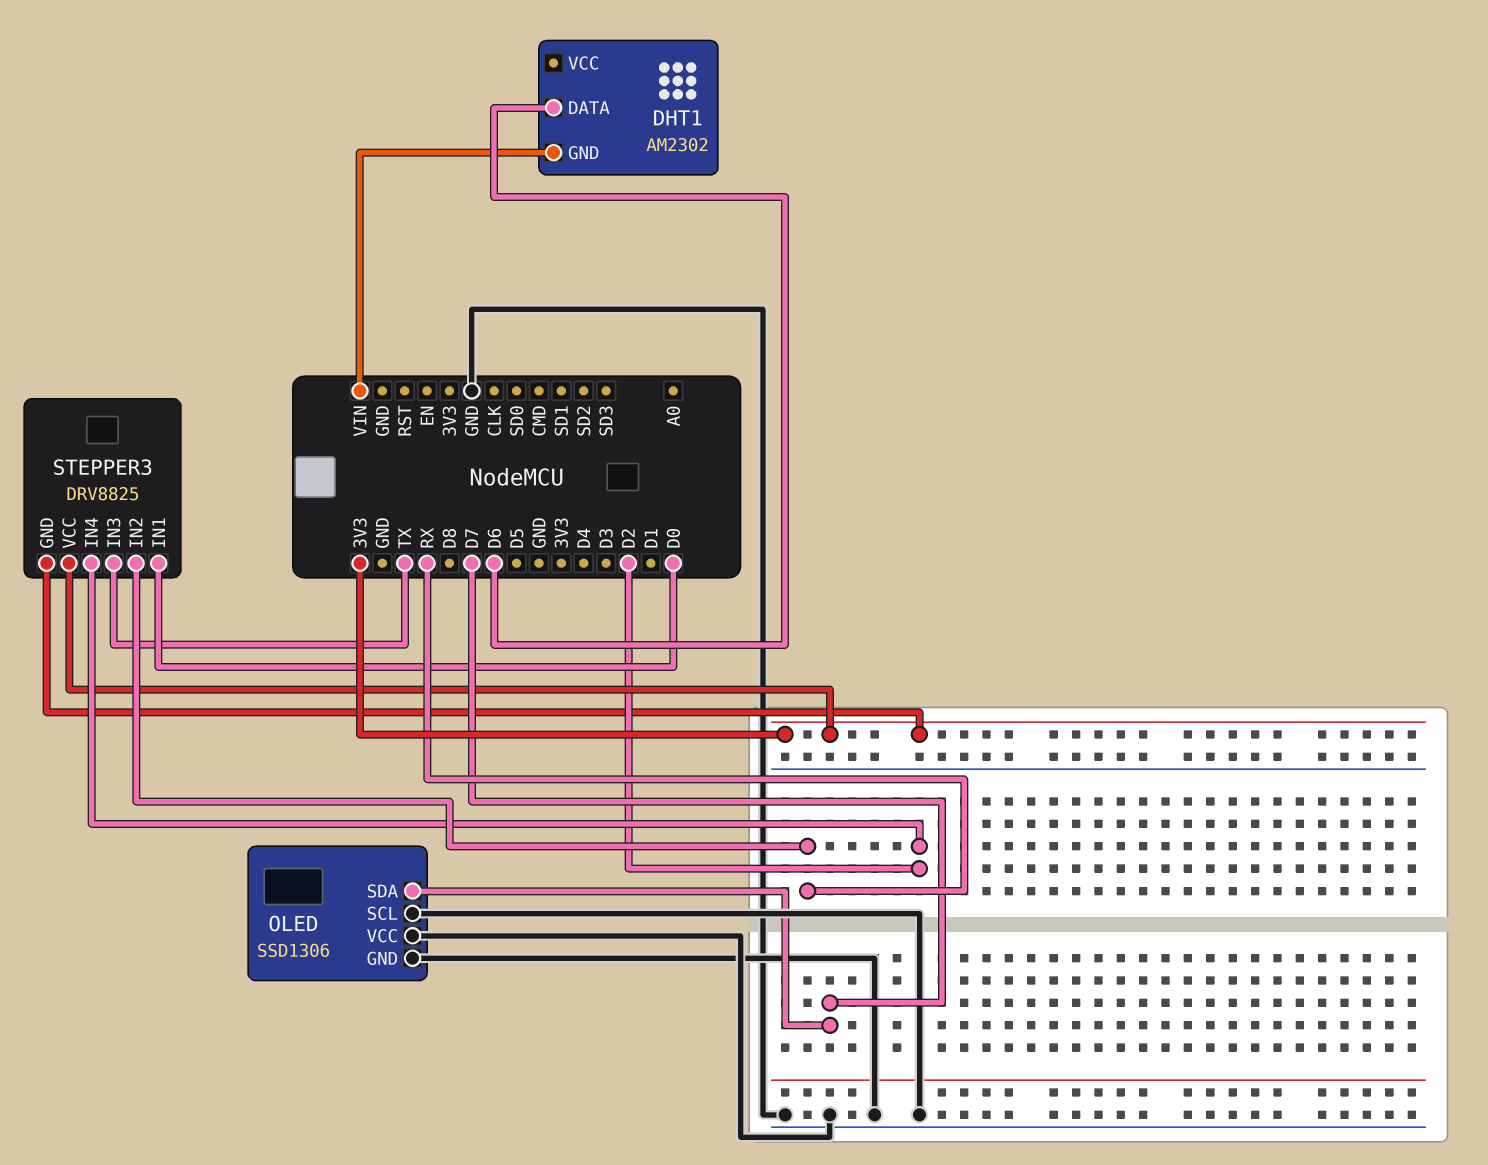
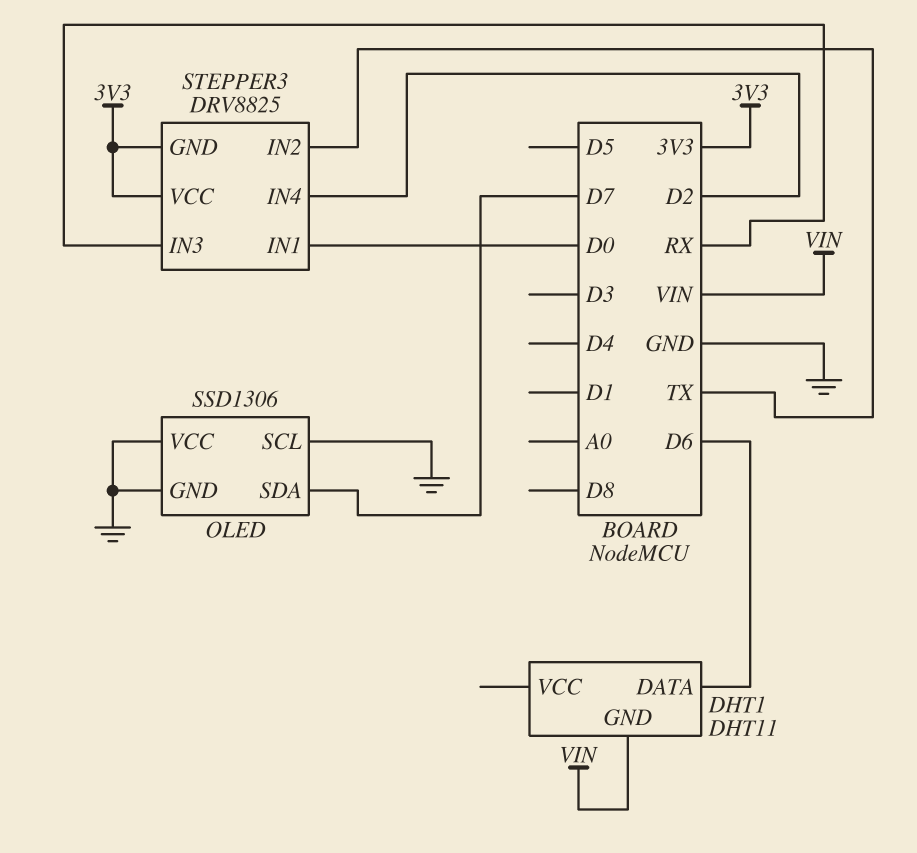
DHT1: AM2302 -> DHT11
STEPPER3 pin IN2: RX -> TX
STEPPER3 pin IN3: TX -> RX

